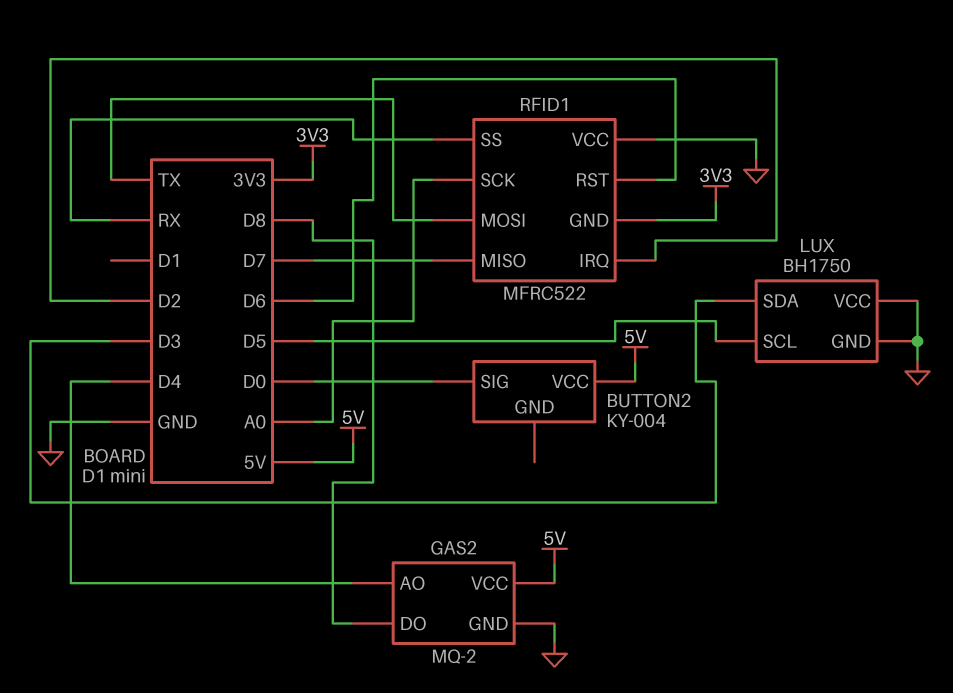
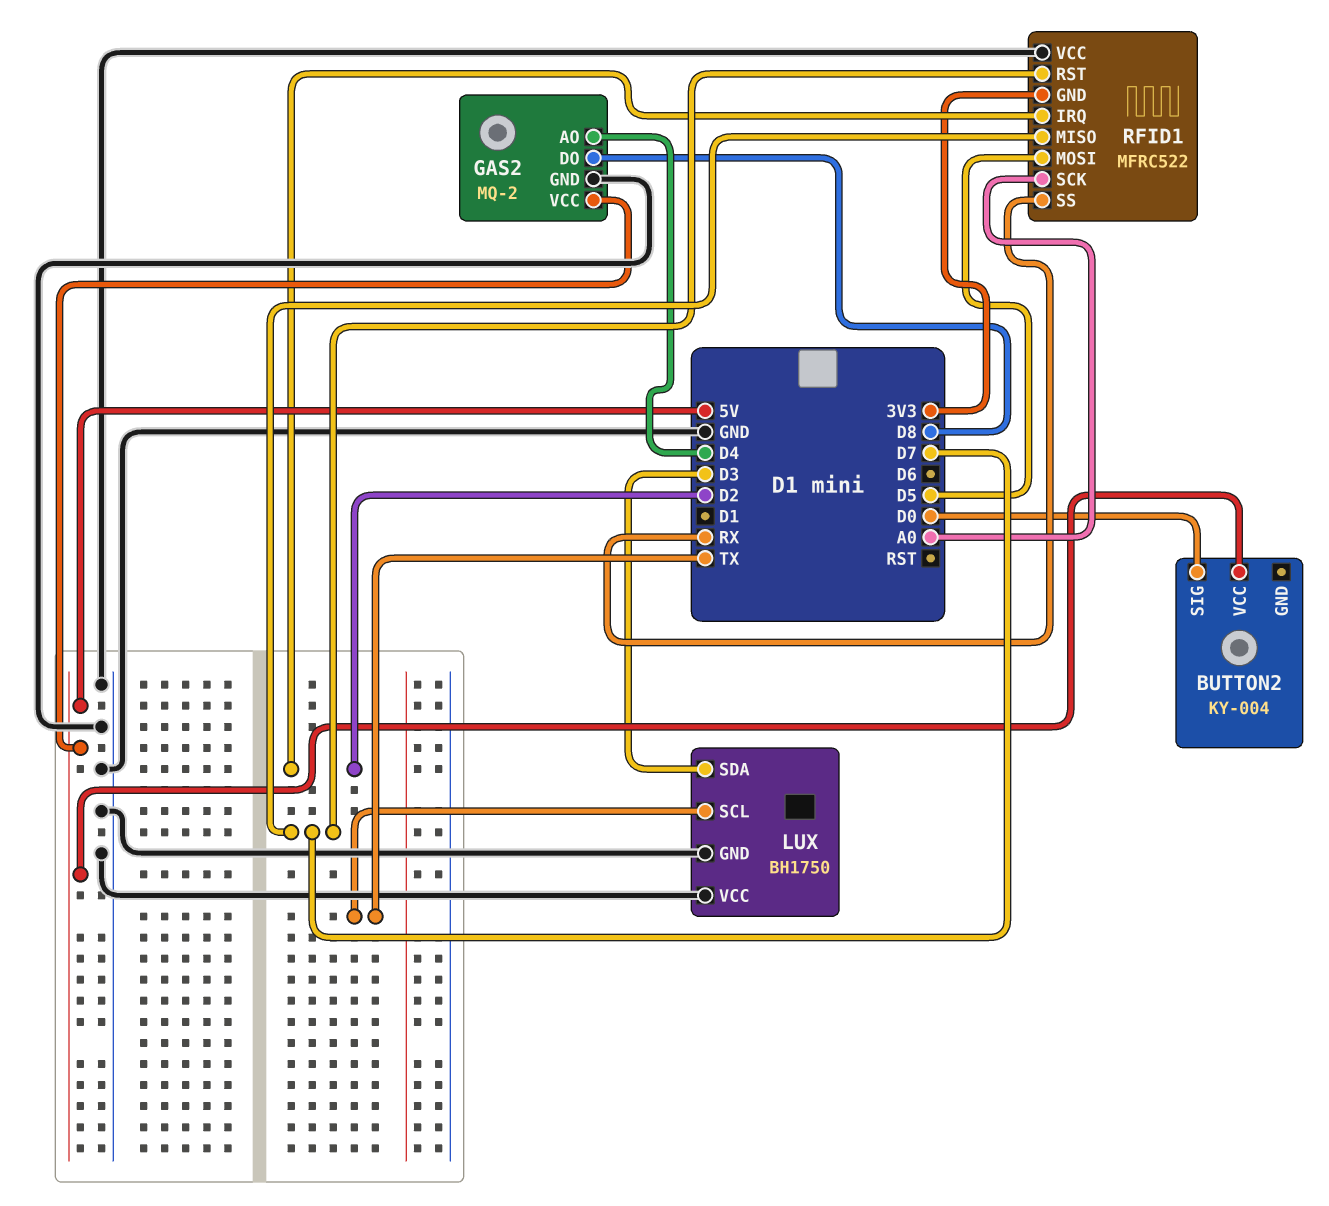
LUX pin SCL: D5 -> TX
RFID1 pin MOSI: TX -> D5
RFID1 pin RST: D6 -> D7

